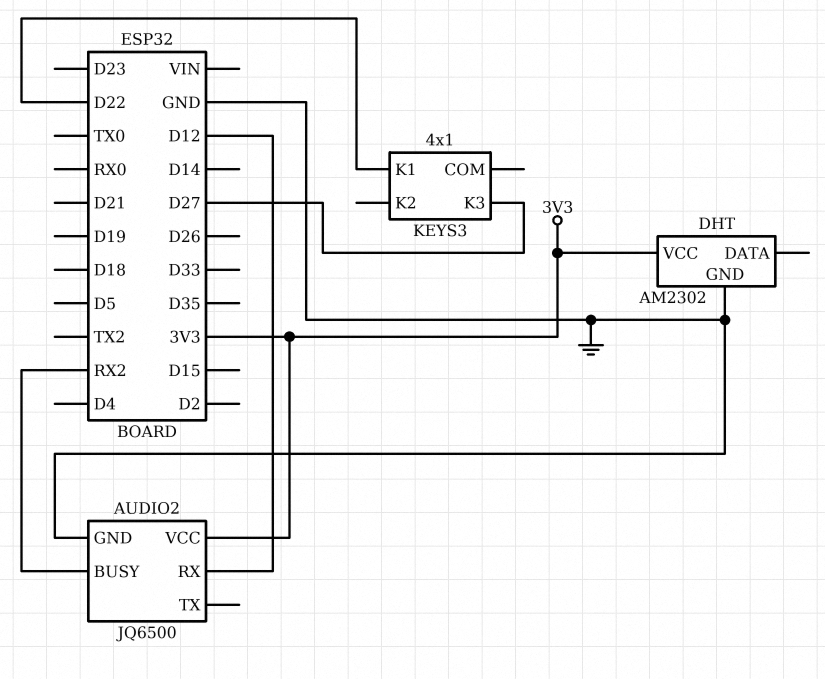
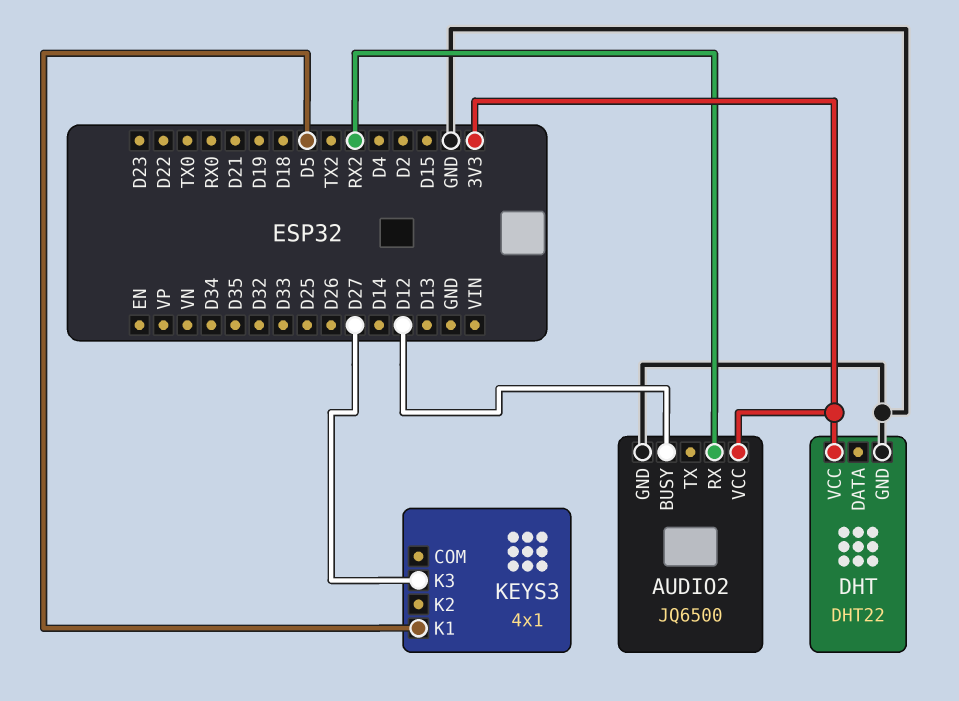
AUDIO2 pin BUSY: RX2 -> D12
AUDIO2 pin RX: D12 -> RX2
DHT: AM2302 -> DHT22
KEYS3 pin K1: D22 -> D5

